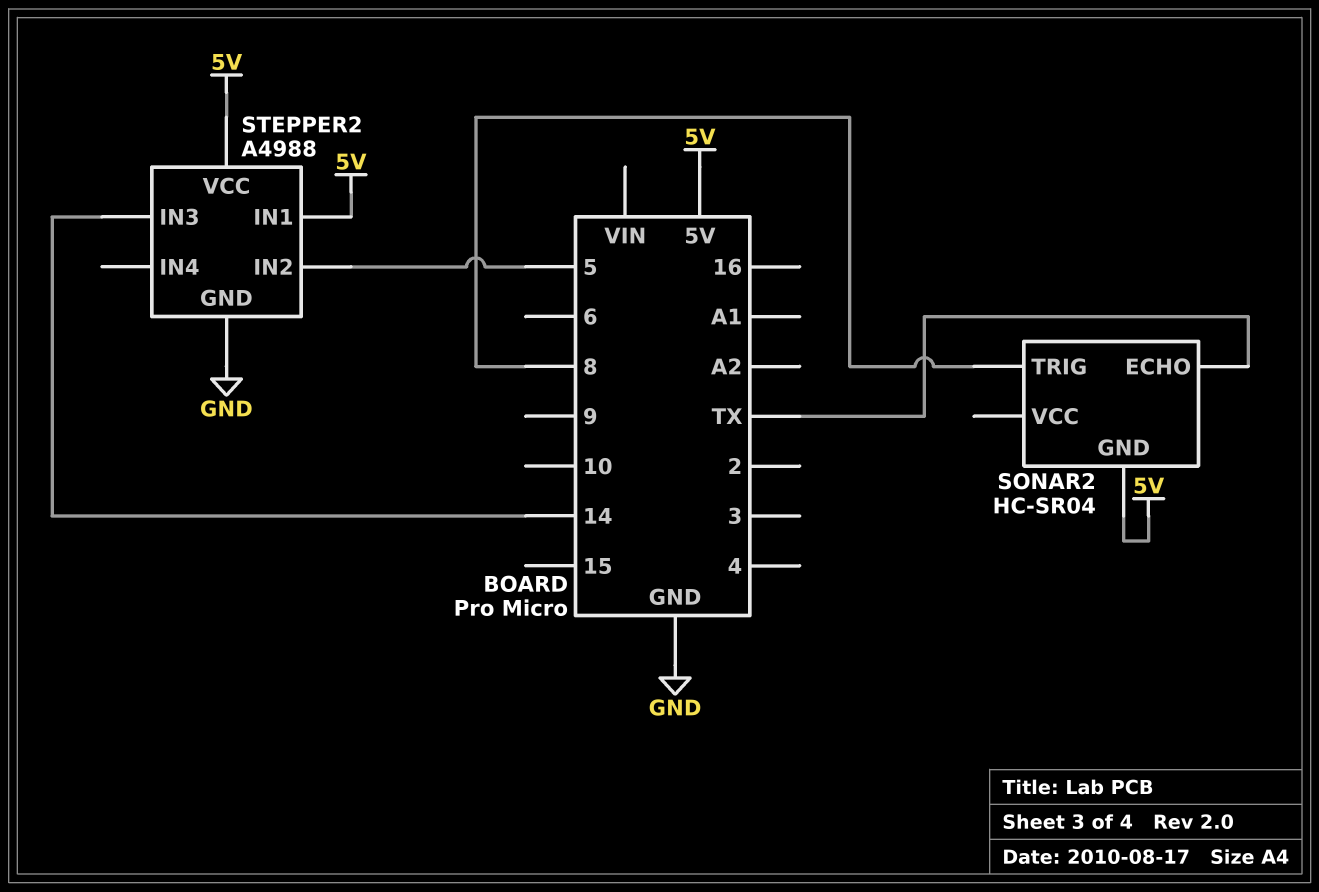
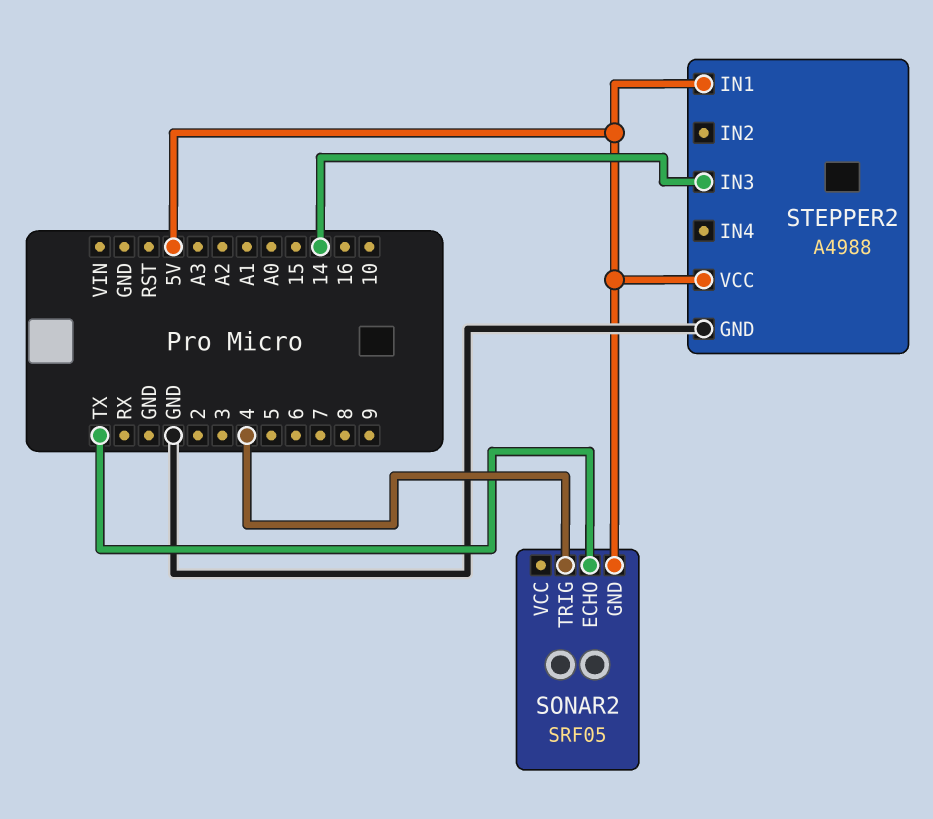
SONAR2: HC-SR04 -> SRF05
SONAR2 pin TRIG: 8 -> 4
STEPPER2 pin IN2: 5 -> none

